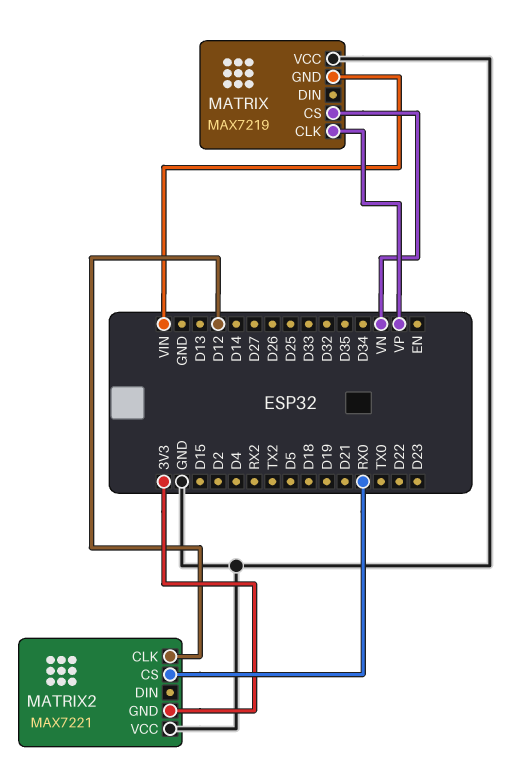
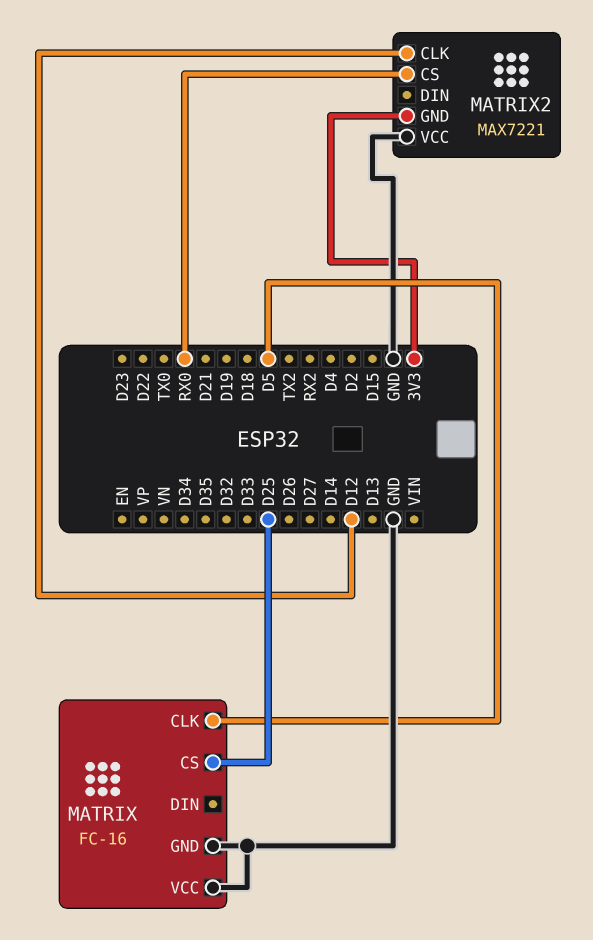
MATRIX: MAX7219 -> FC-16
MATRIX pin CLK: VP -> D5
MATRIX pin CS: VN -> D25
MATRIX pin GND: VIN -> GND

